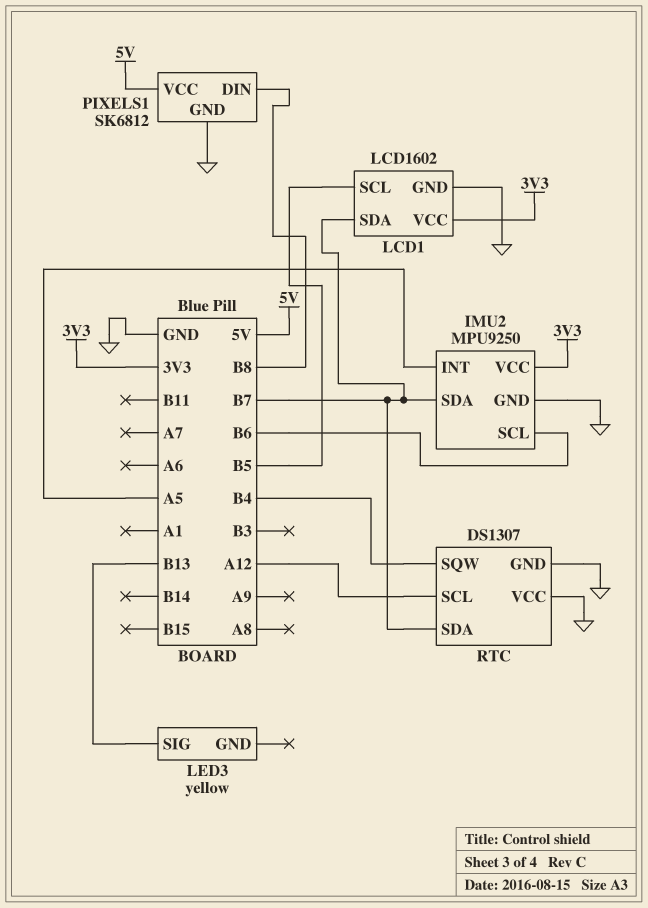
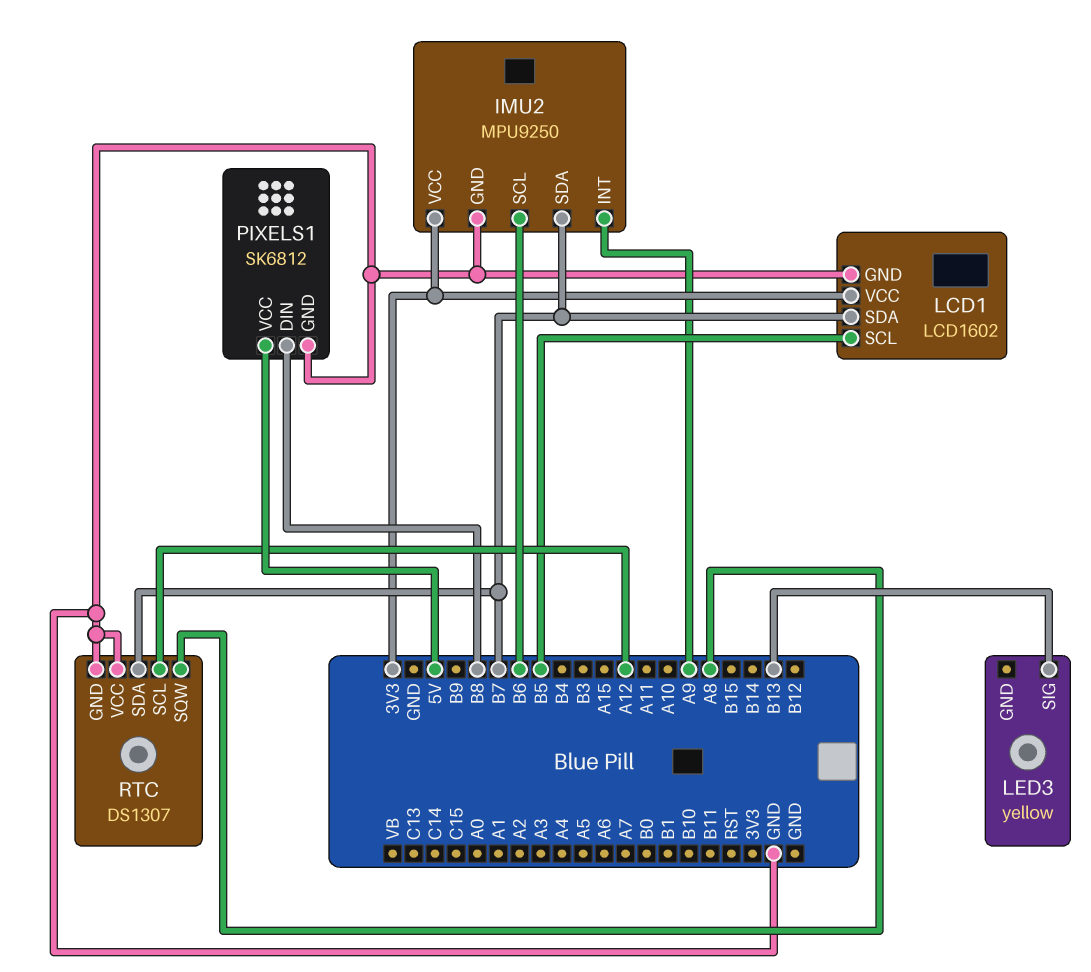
IMU2 pin INT: A5 -> A9
RTC pin SQW: B4 -> A8

